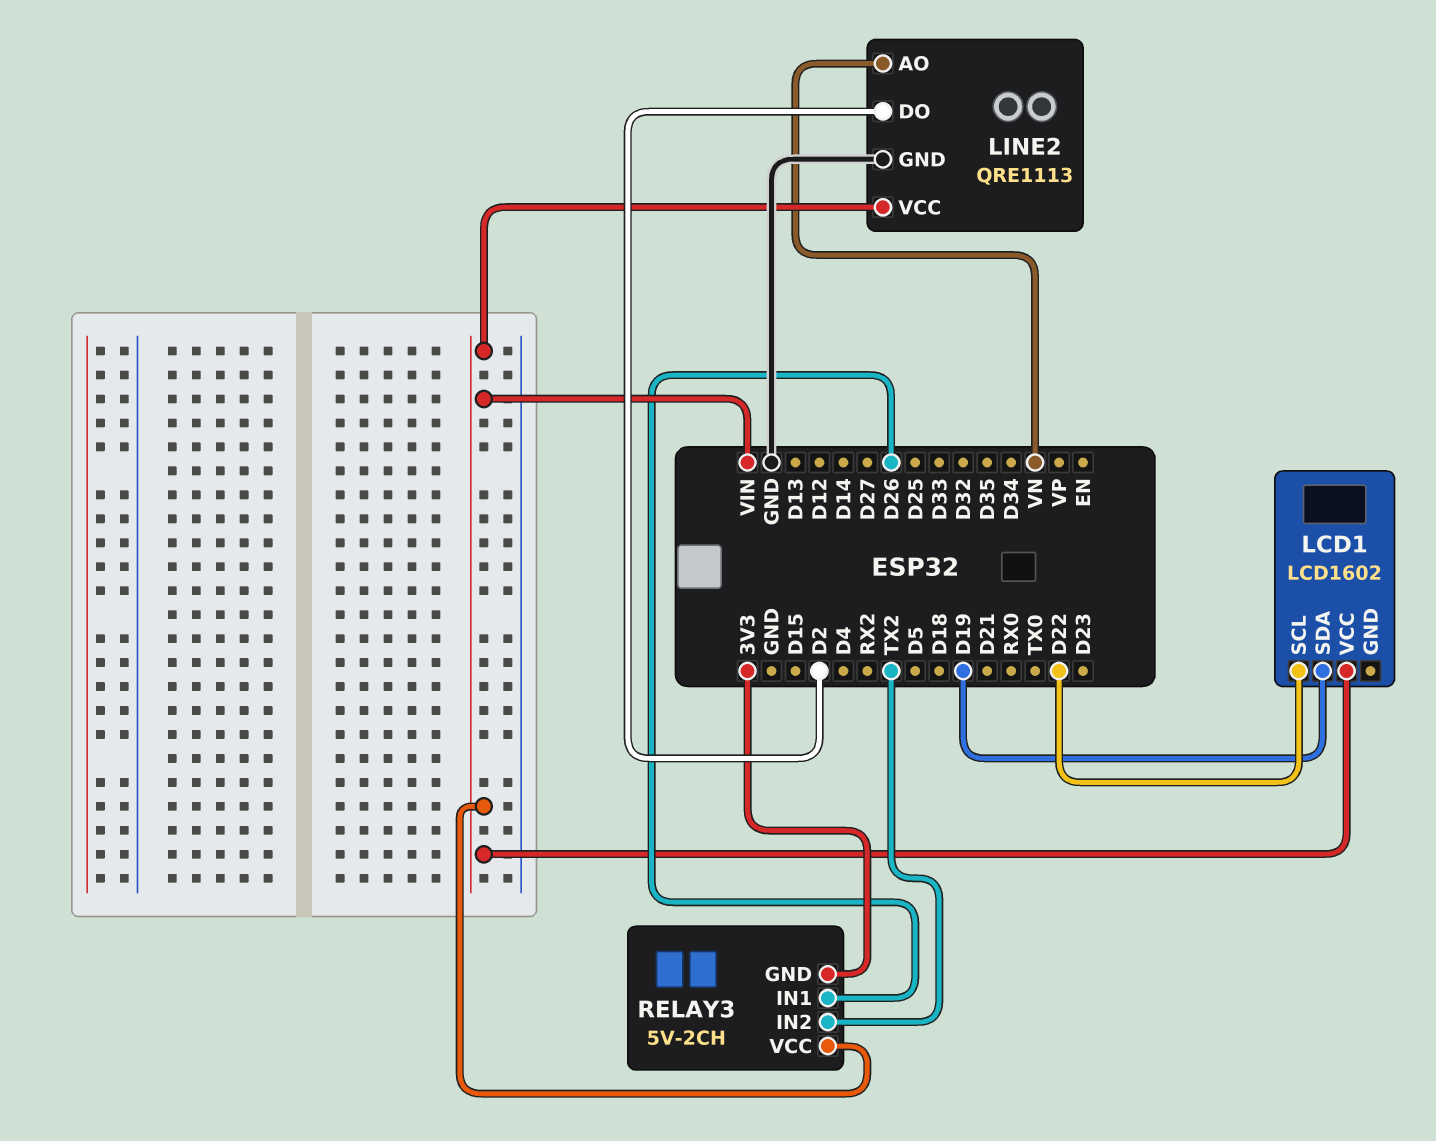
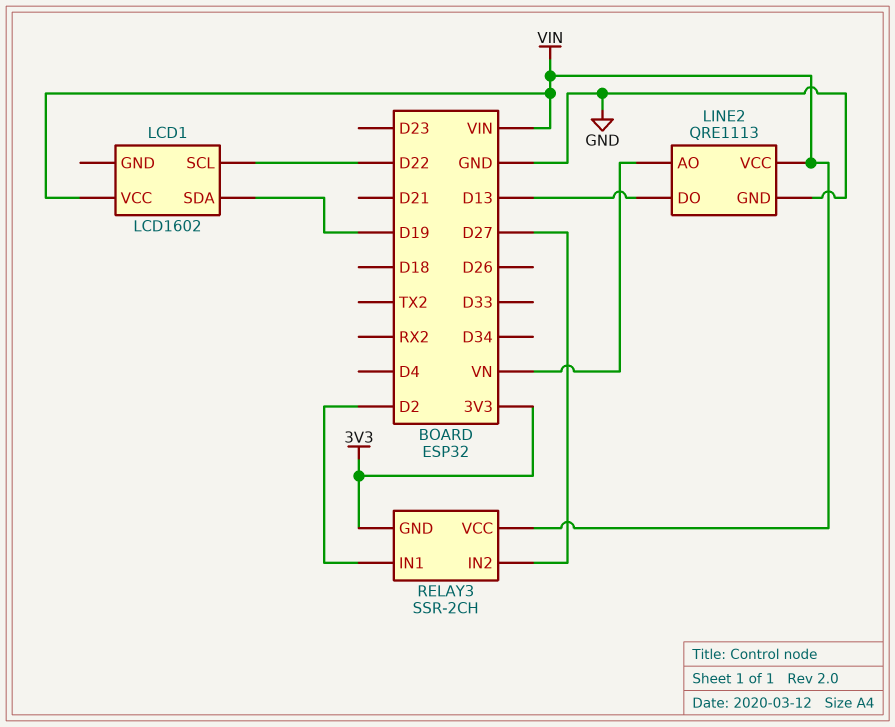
LINE2 pin DO: D2 -> D13
RELAY3: 5V-2CH -> SSR-2CH
RELAY3 pin IN1: D26 -> D2
RELAY3 pin IN2: TX2 -> D27

